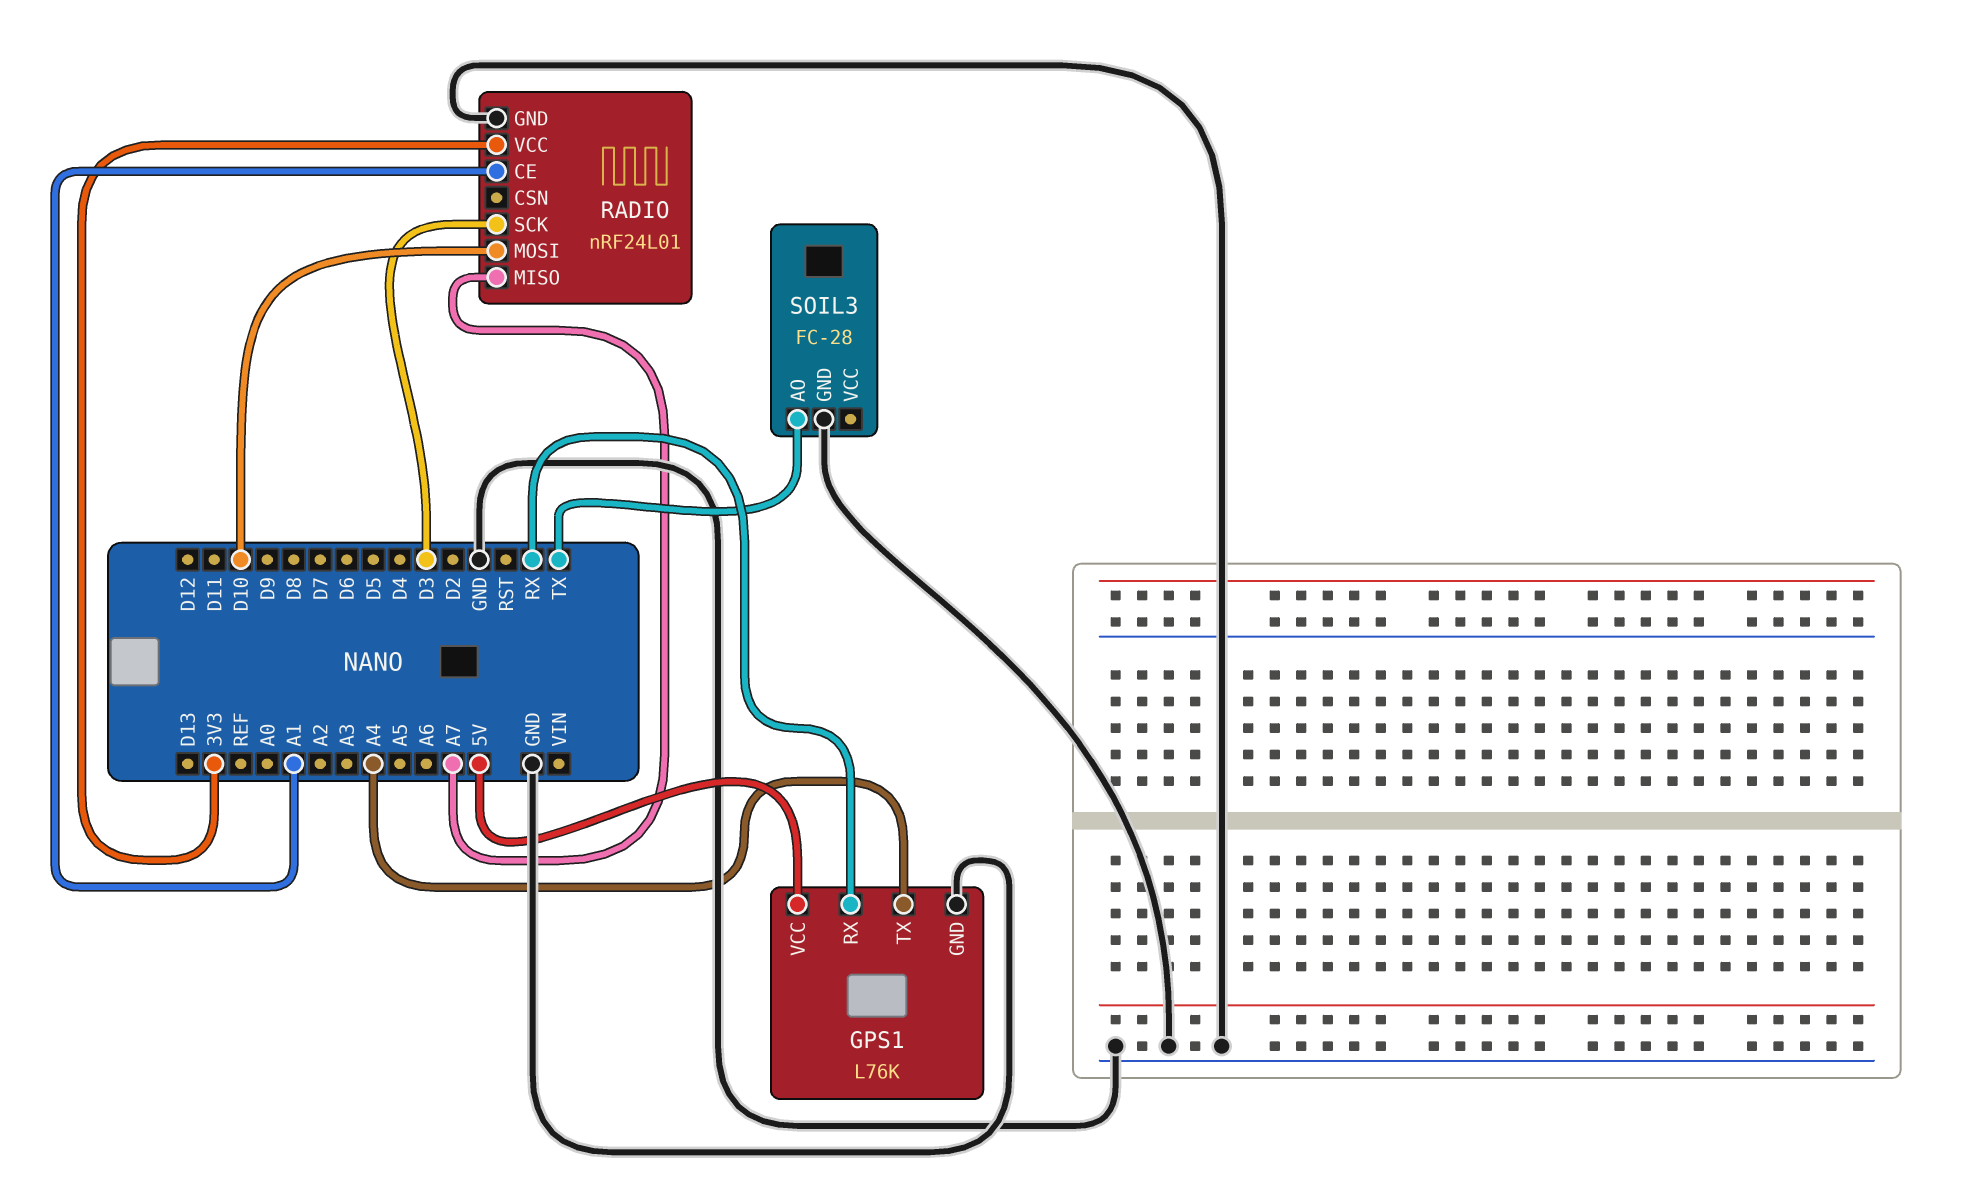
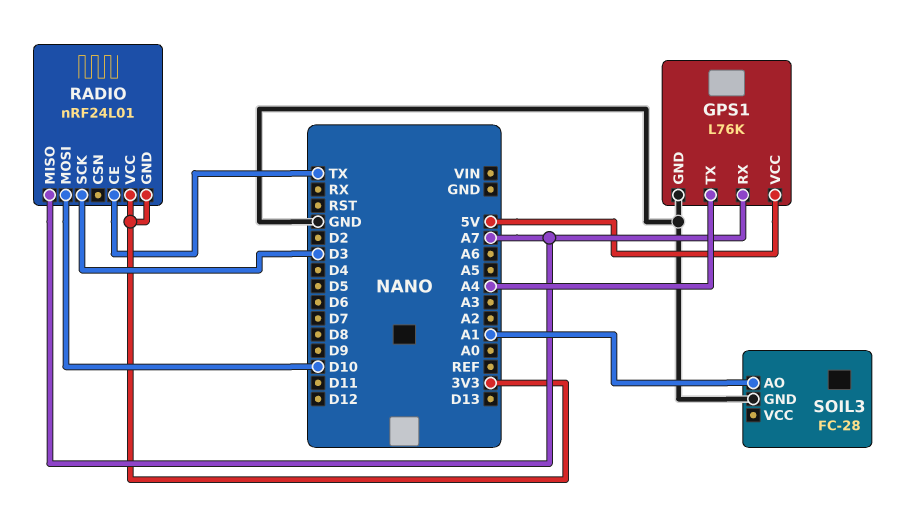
GPS1 pin RX: RX -> A7
RADIO pin CE: A1 -> TX
RADIO pin GND: GND -> 3V3
SOIL3 pin AO: TX -> A1

